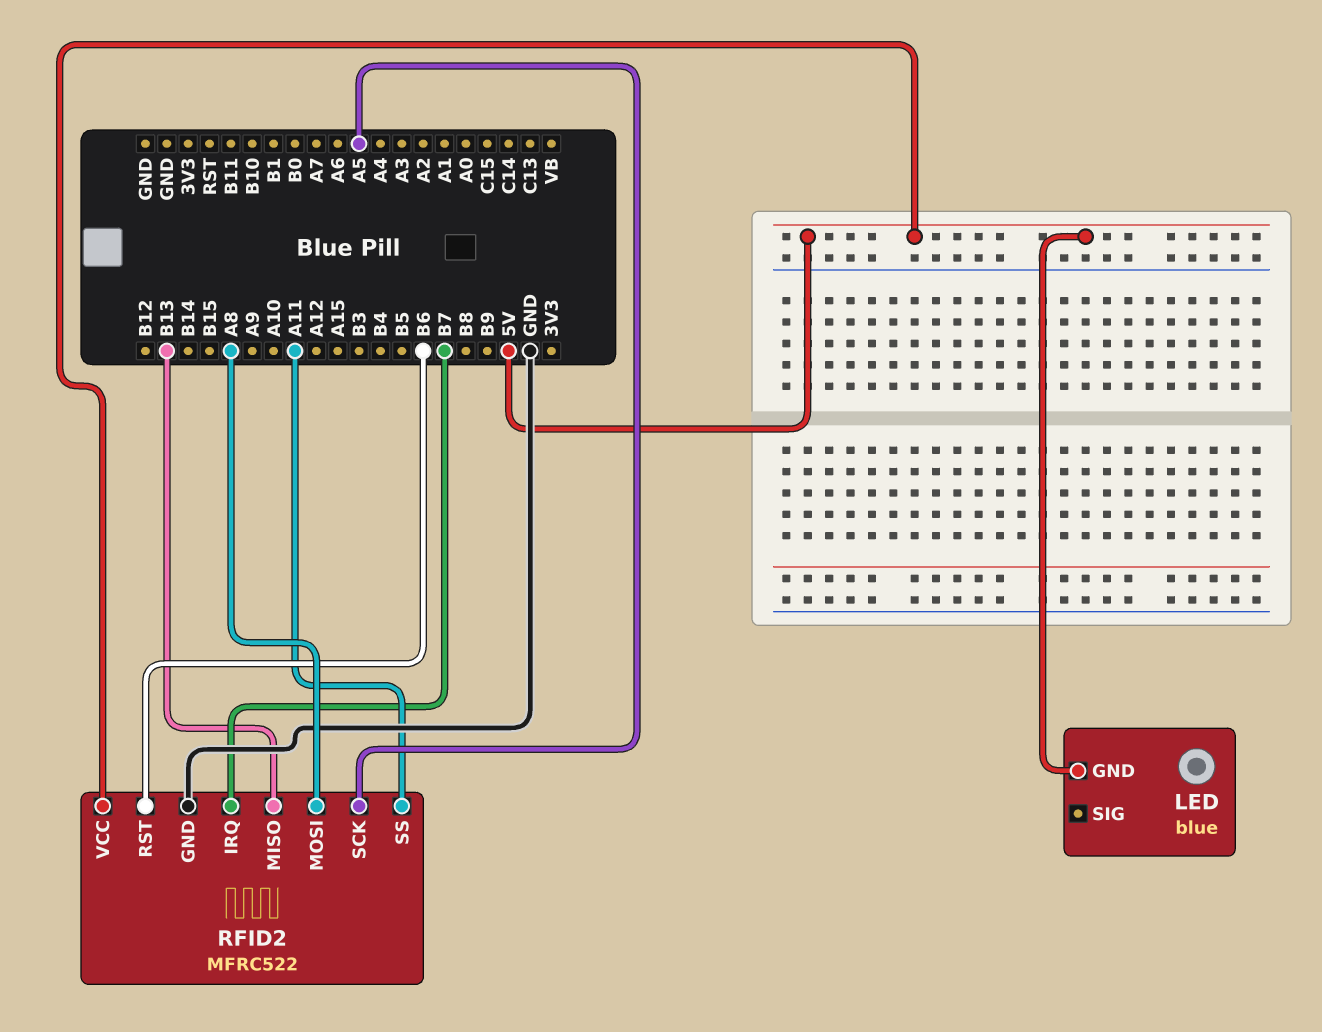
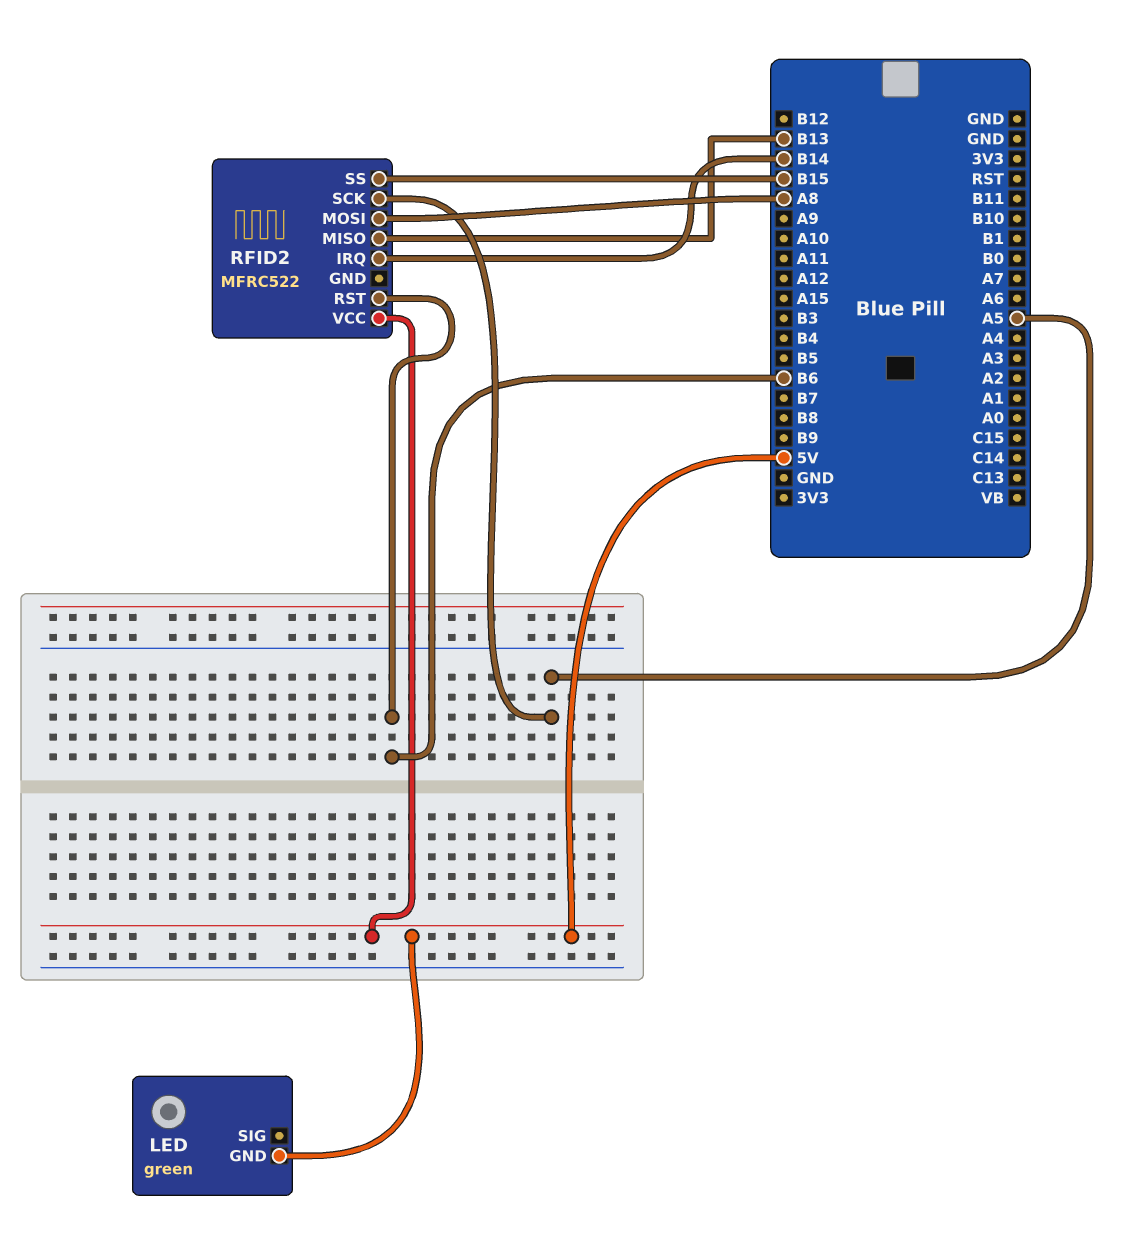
LED: blue -> green
RFID2 pin GND: GND -> none
RFID2 pin IRQ: B7 -> B14
RFID2 pin SS: A11 -> B15

